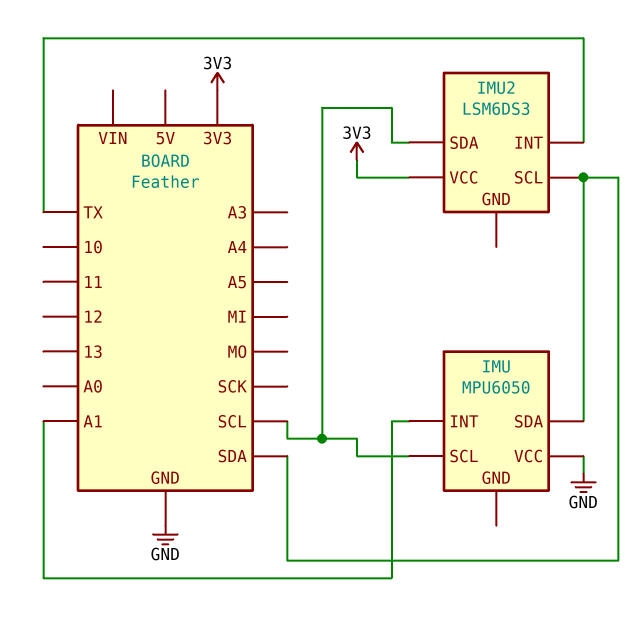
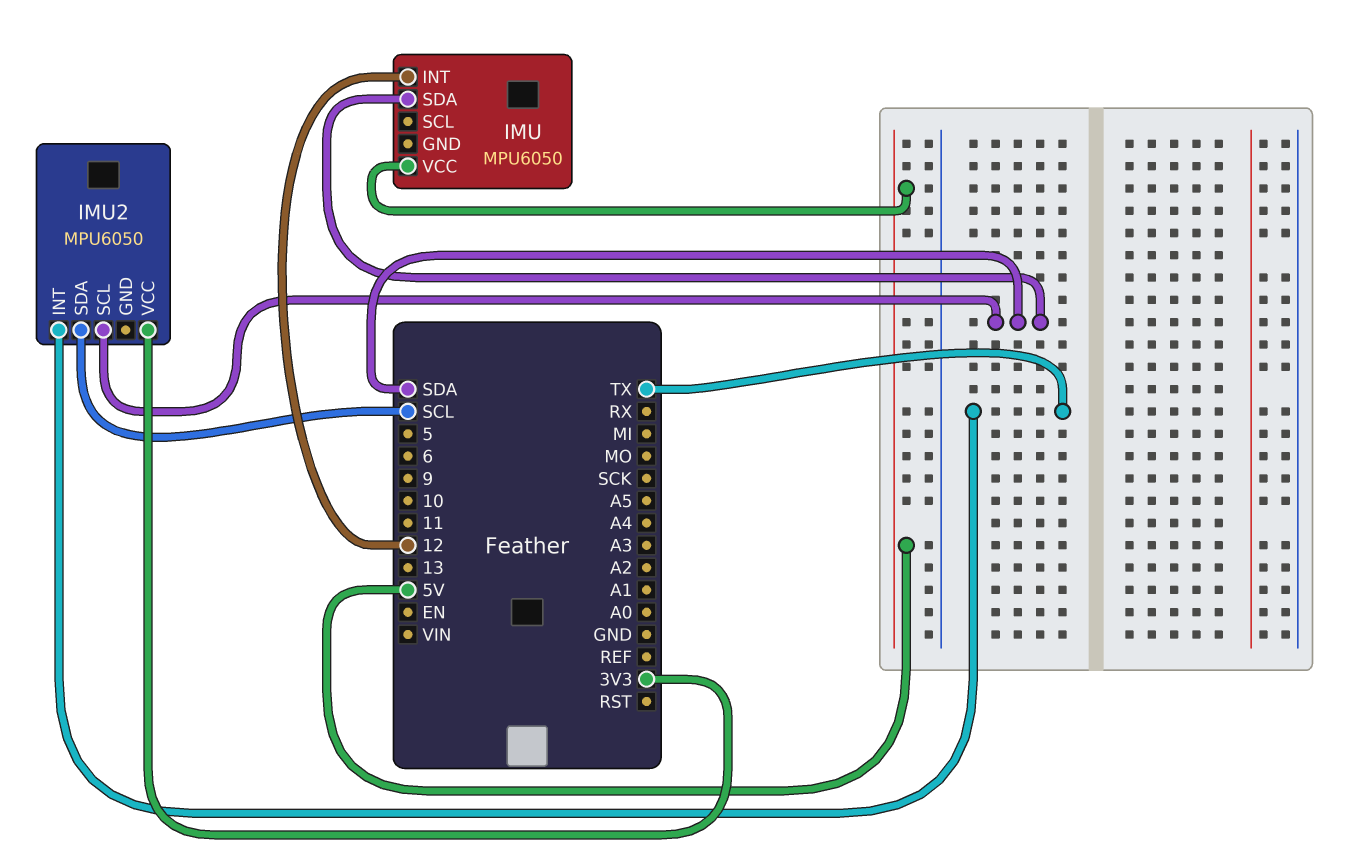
IMU pin INT: A1 -> 12
IMU pin SCL: SCL -> none
IMU pin VCC: GND -> 5V
IMU2: LSM6DS3 -> MPU6050

